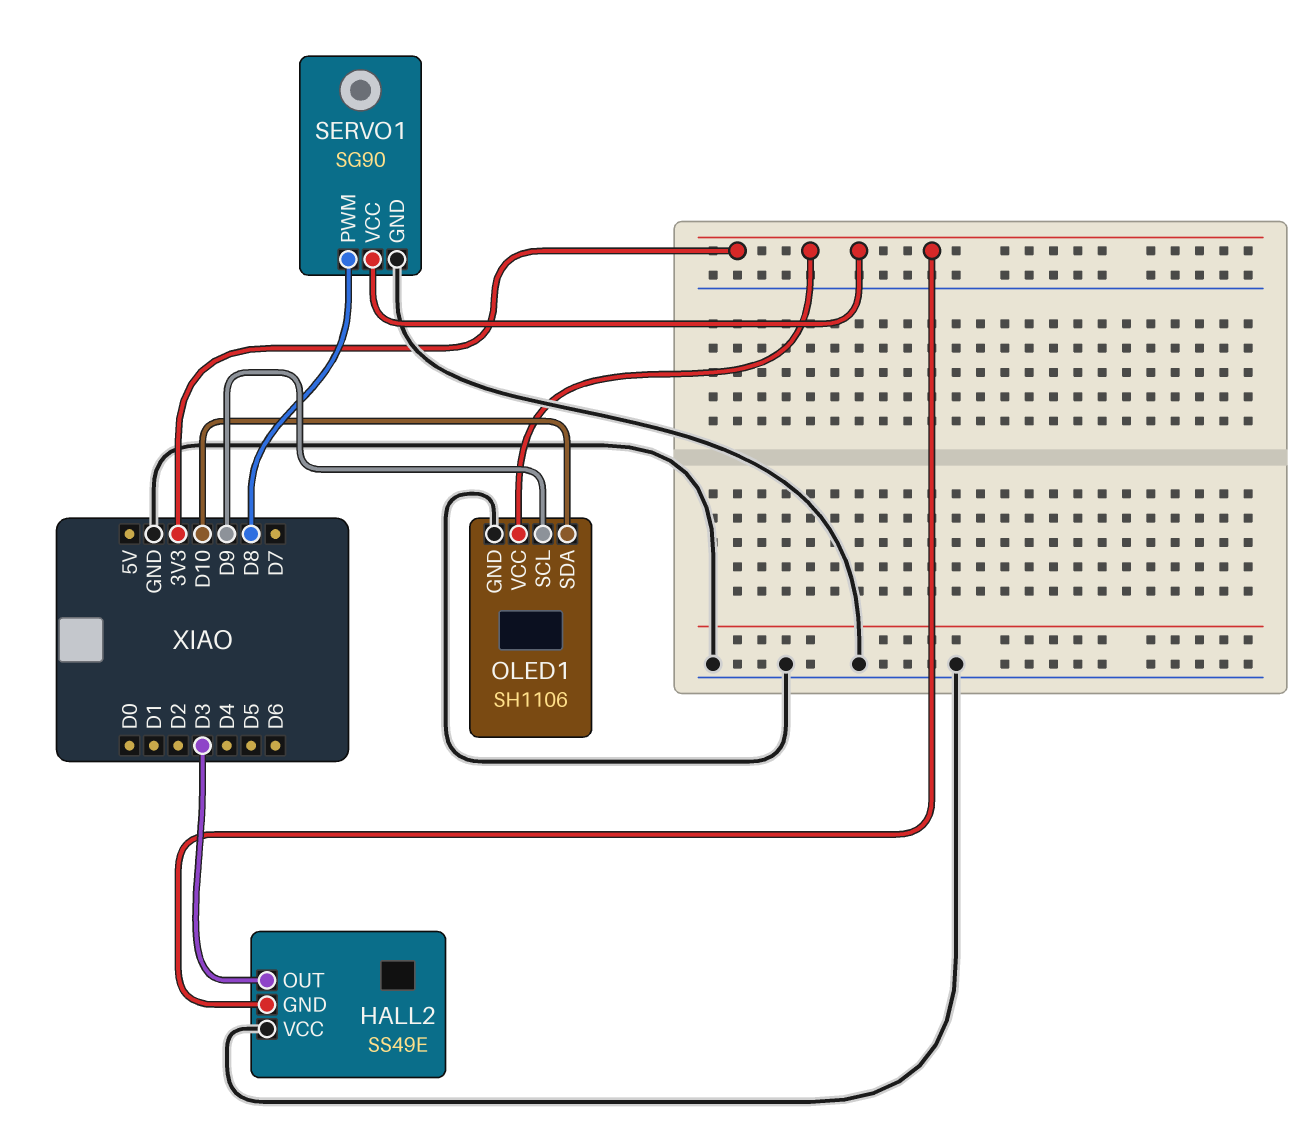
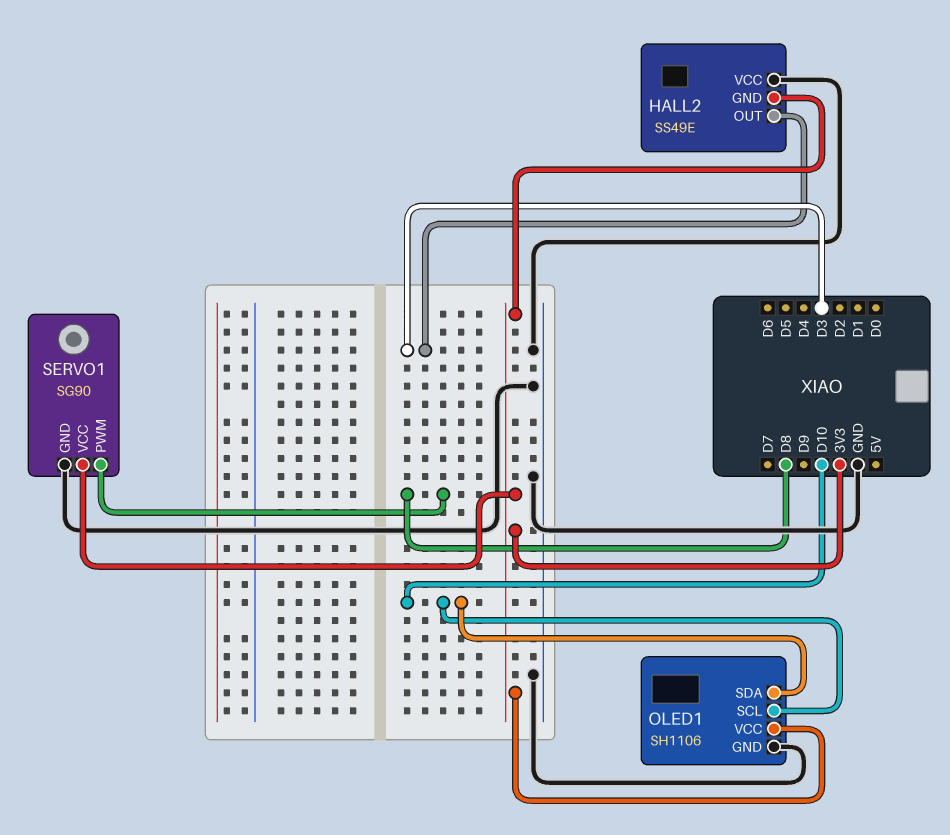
OLED1 pin SCL: D9 -> D10

